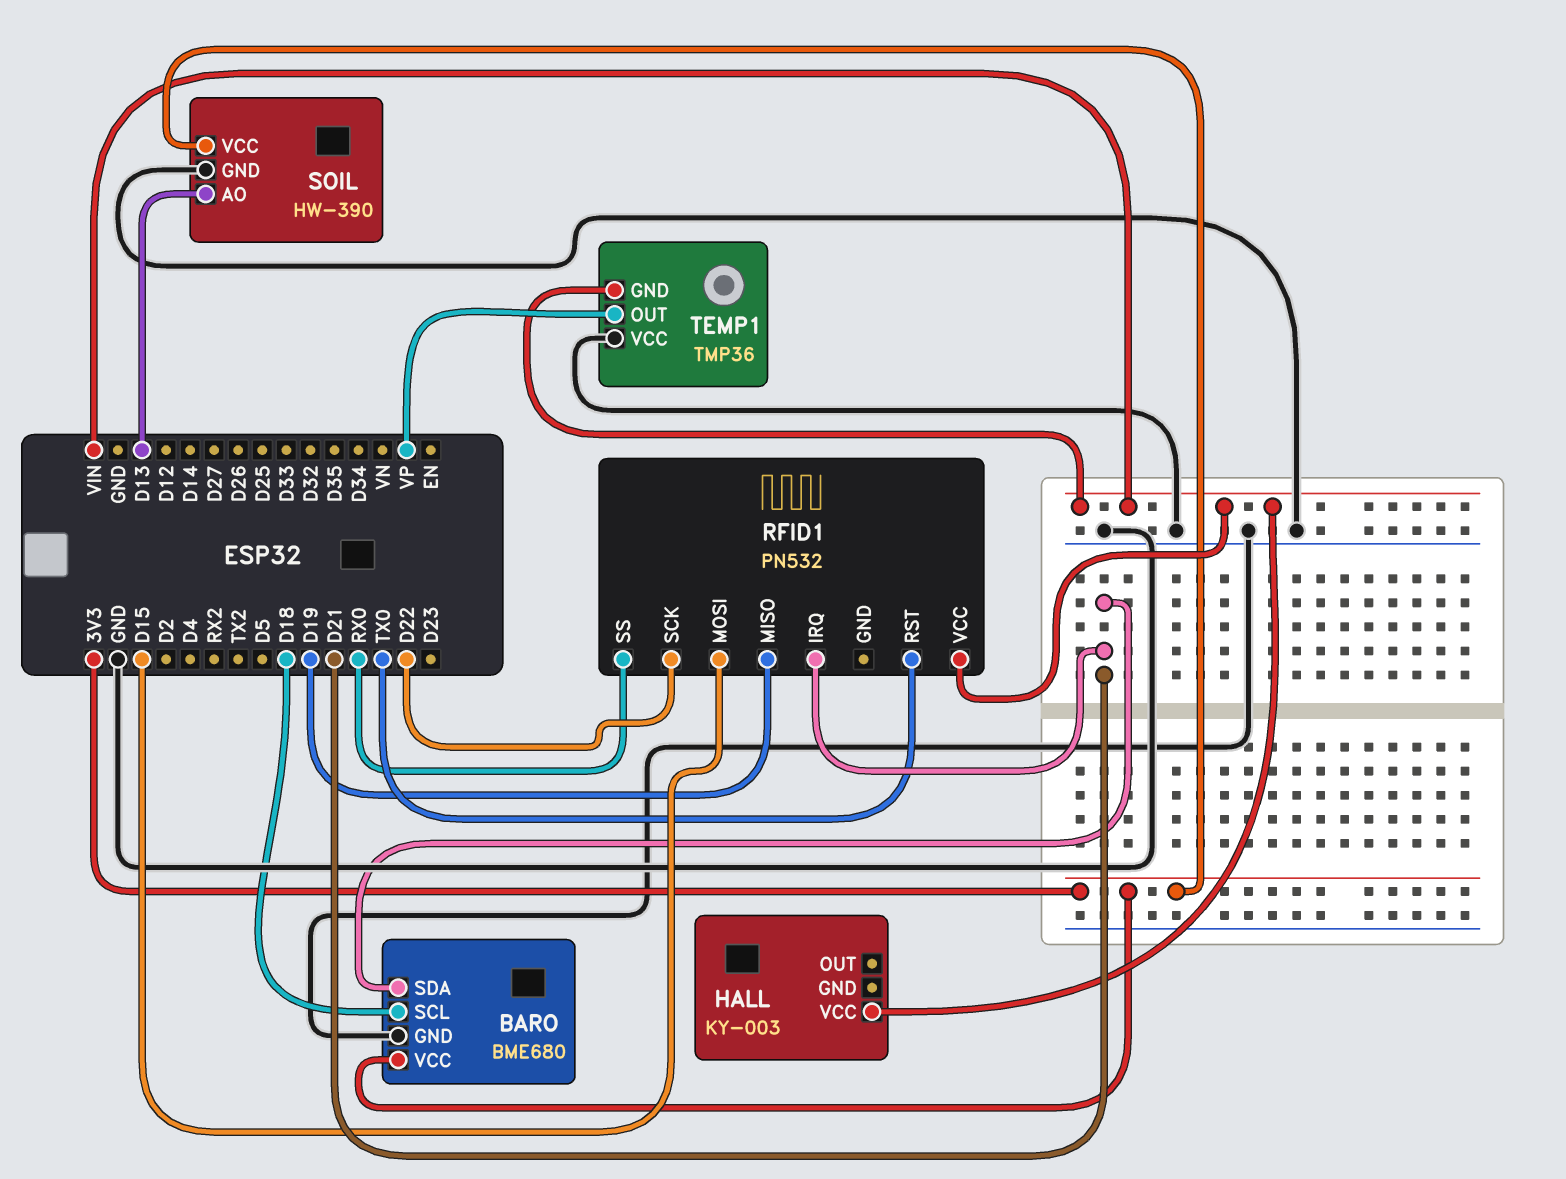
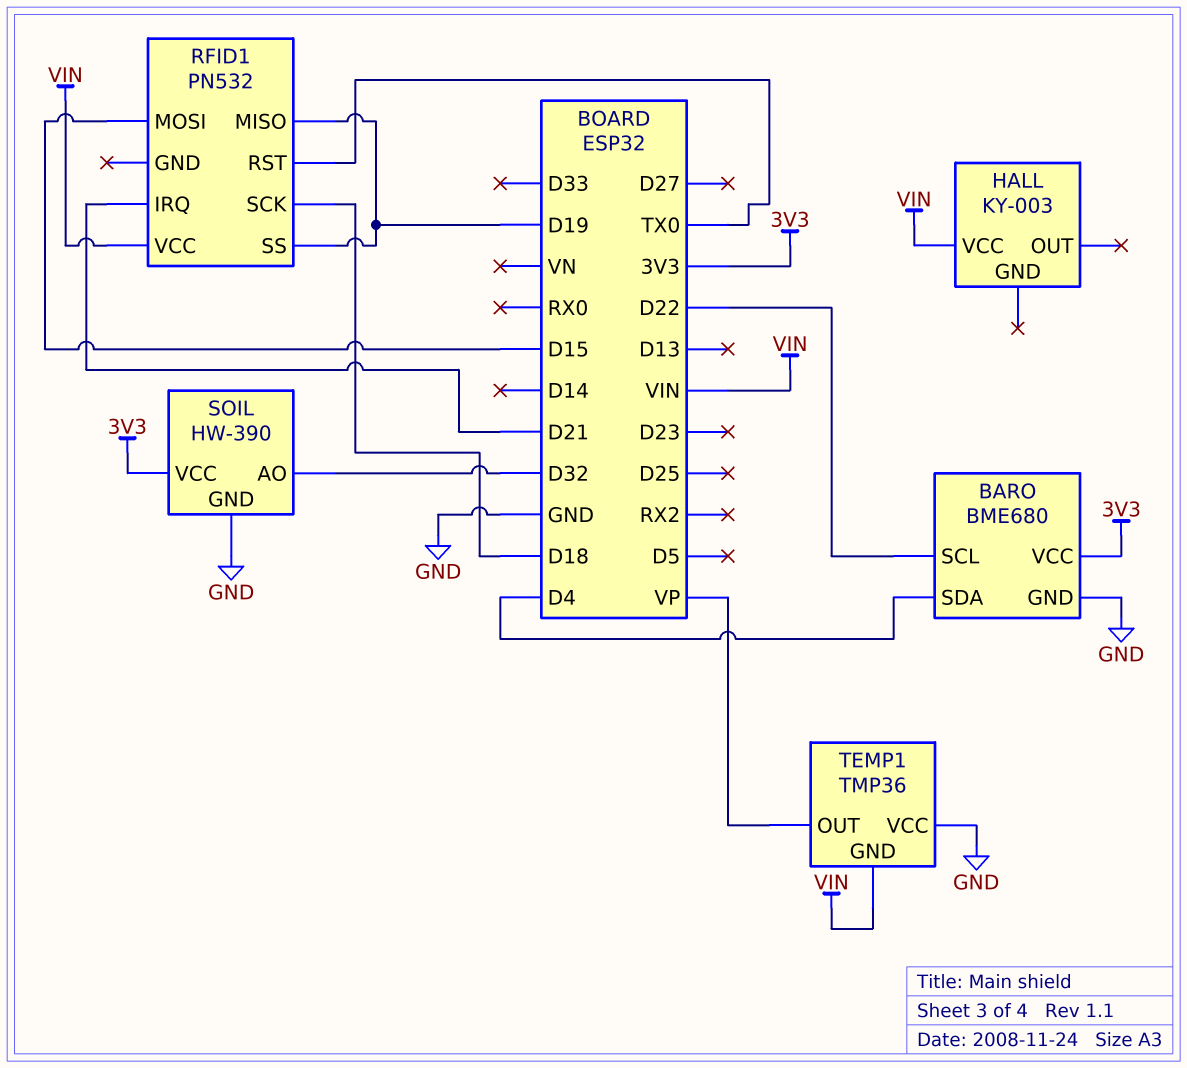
BARO pin SCL: D18 -> D22
BARO pin SDA: D21 -> D4
RFID1 pin SCK: D22 -> D18
RFID1 pin SS: RX0 -> D19
SOIL pin AO: D13 -> D32

